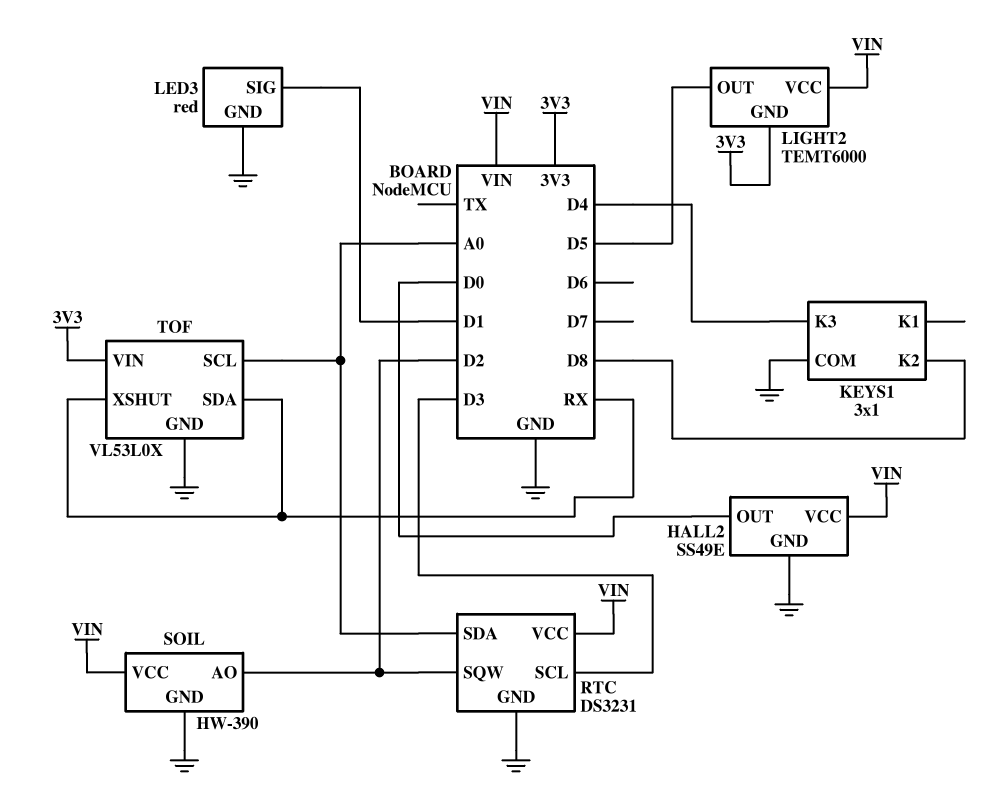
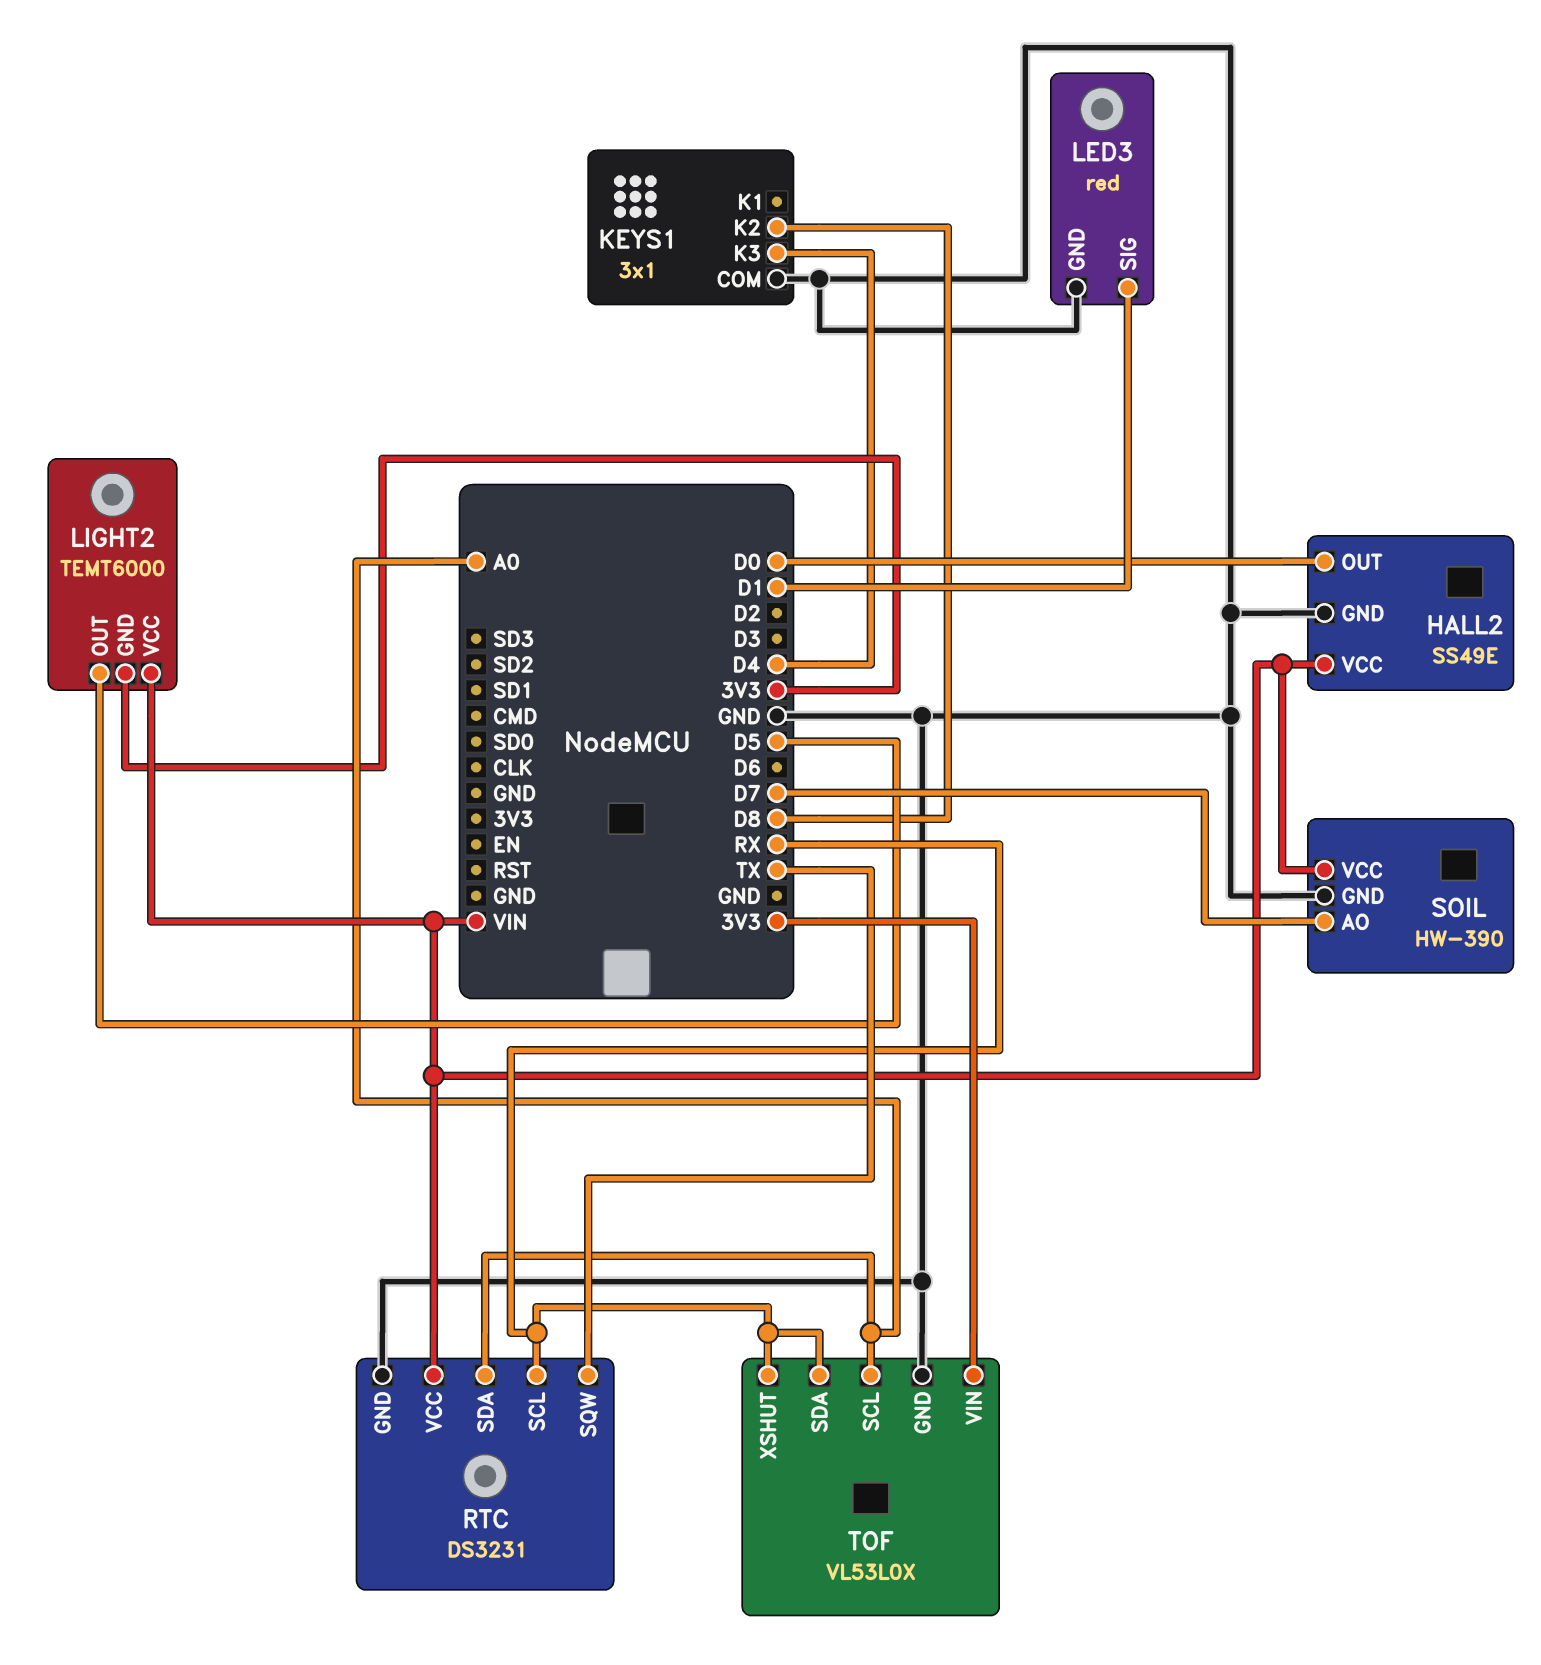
RTC pin SCL: D3 -> RX
RTC pin SQW: D2 -> TX
SOIL pin AO: D2 -> D7

